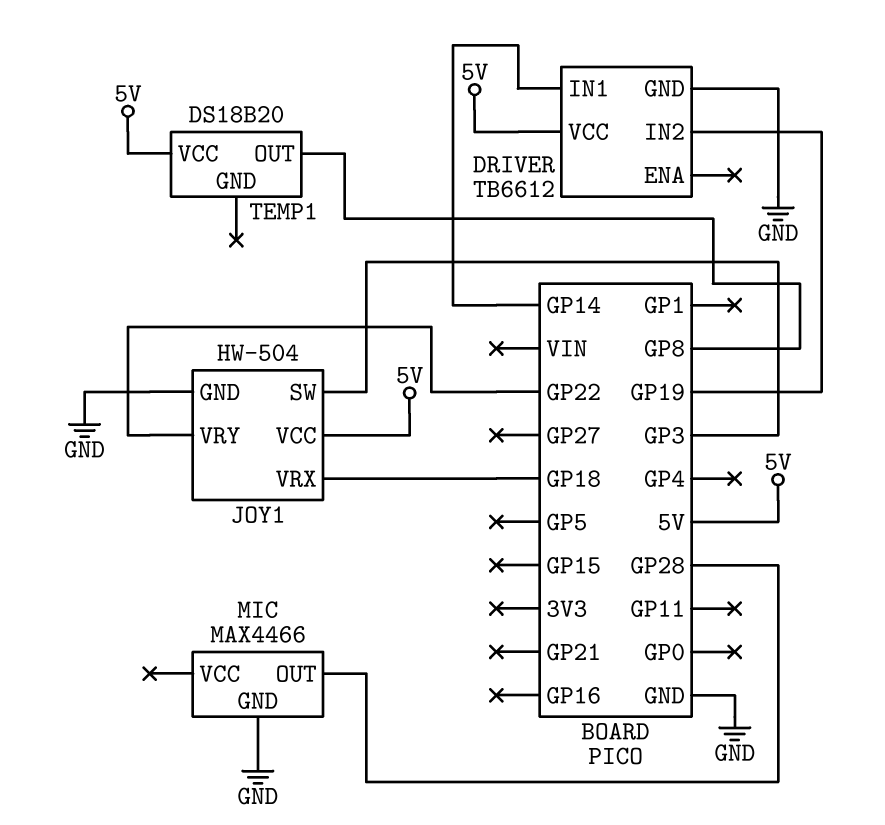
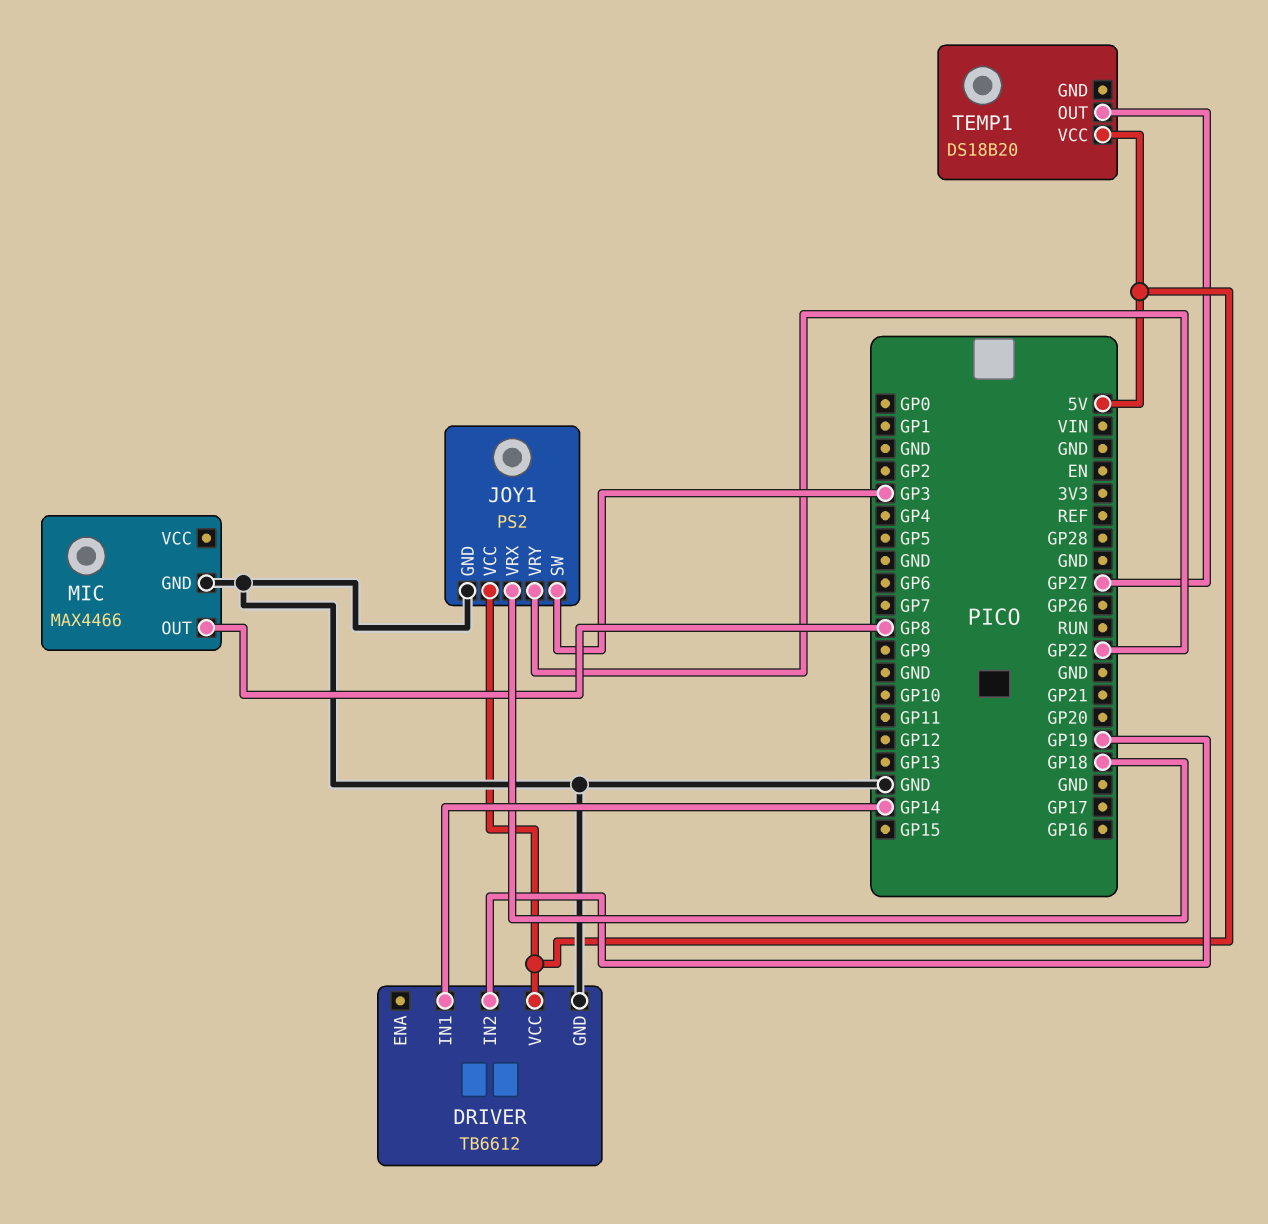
JOY1: HW-504 -> PS2
MIC pin OUT: GP28 -> GP8
TEMP1 pin OUT: GP8 -> GP27

